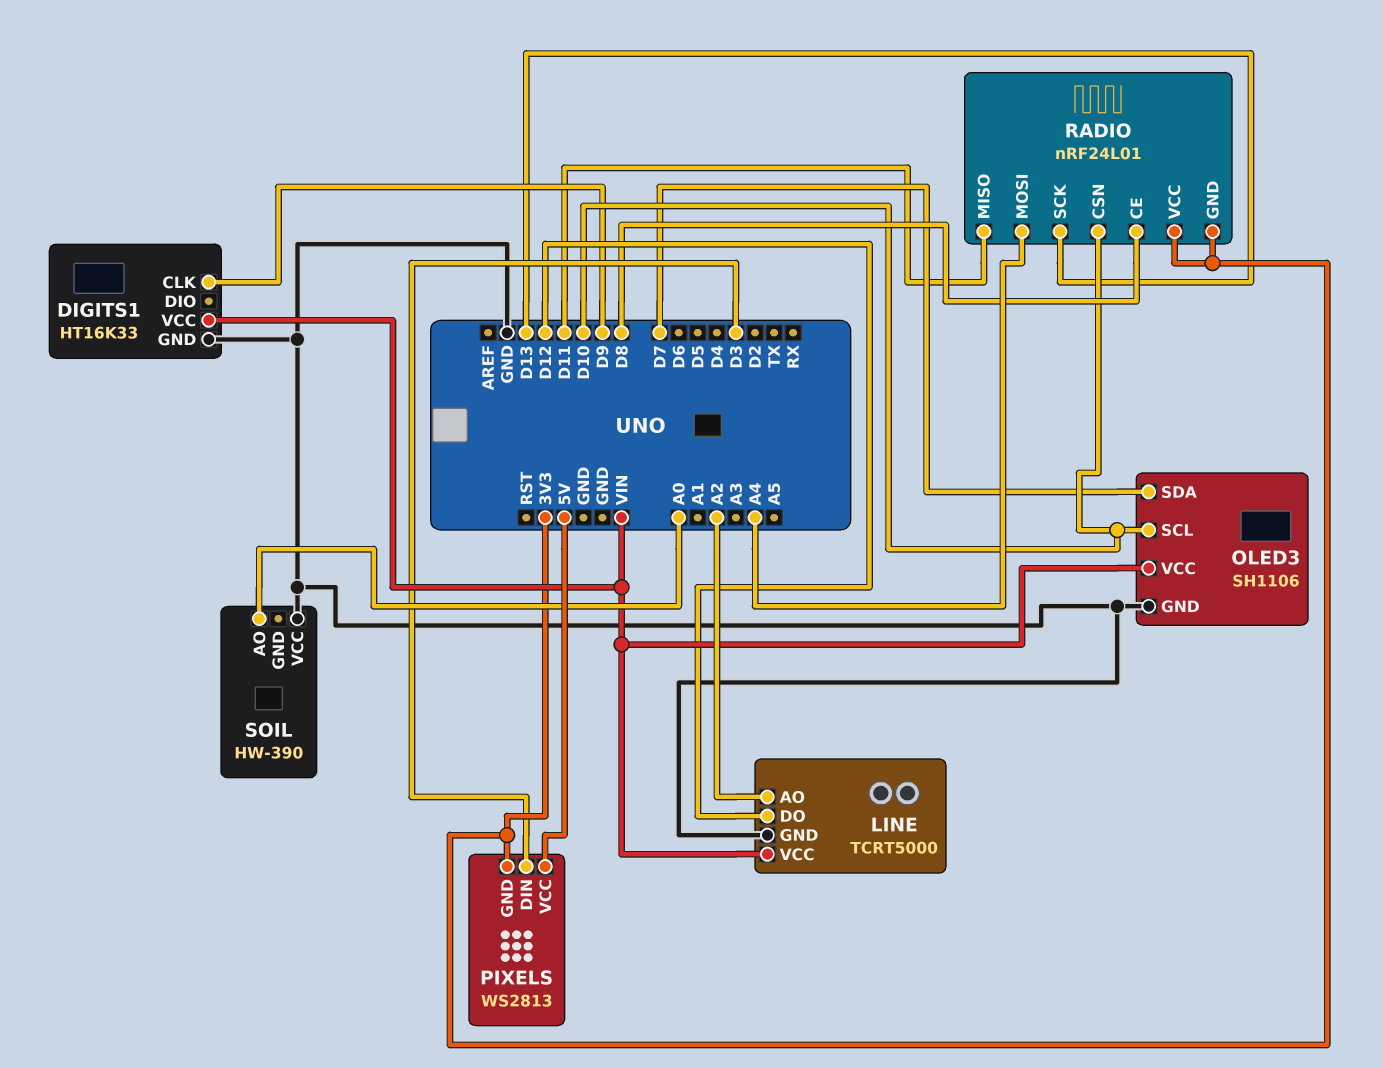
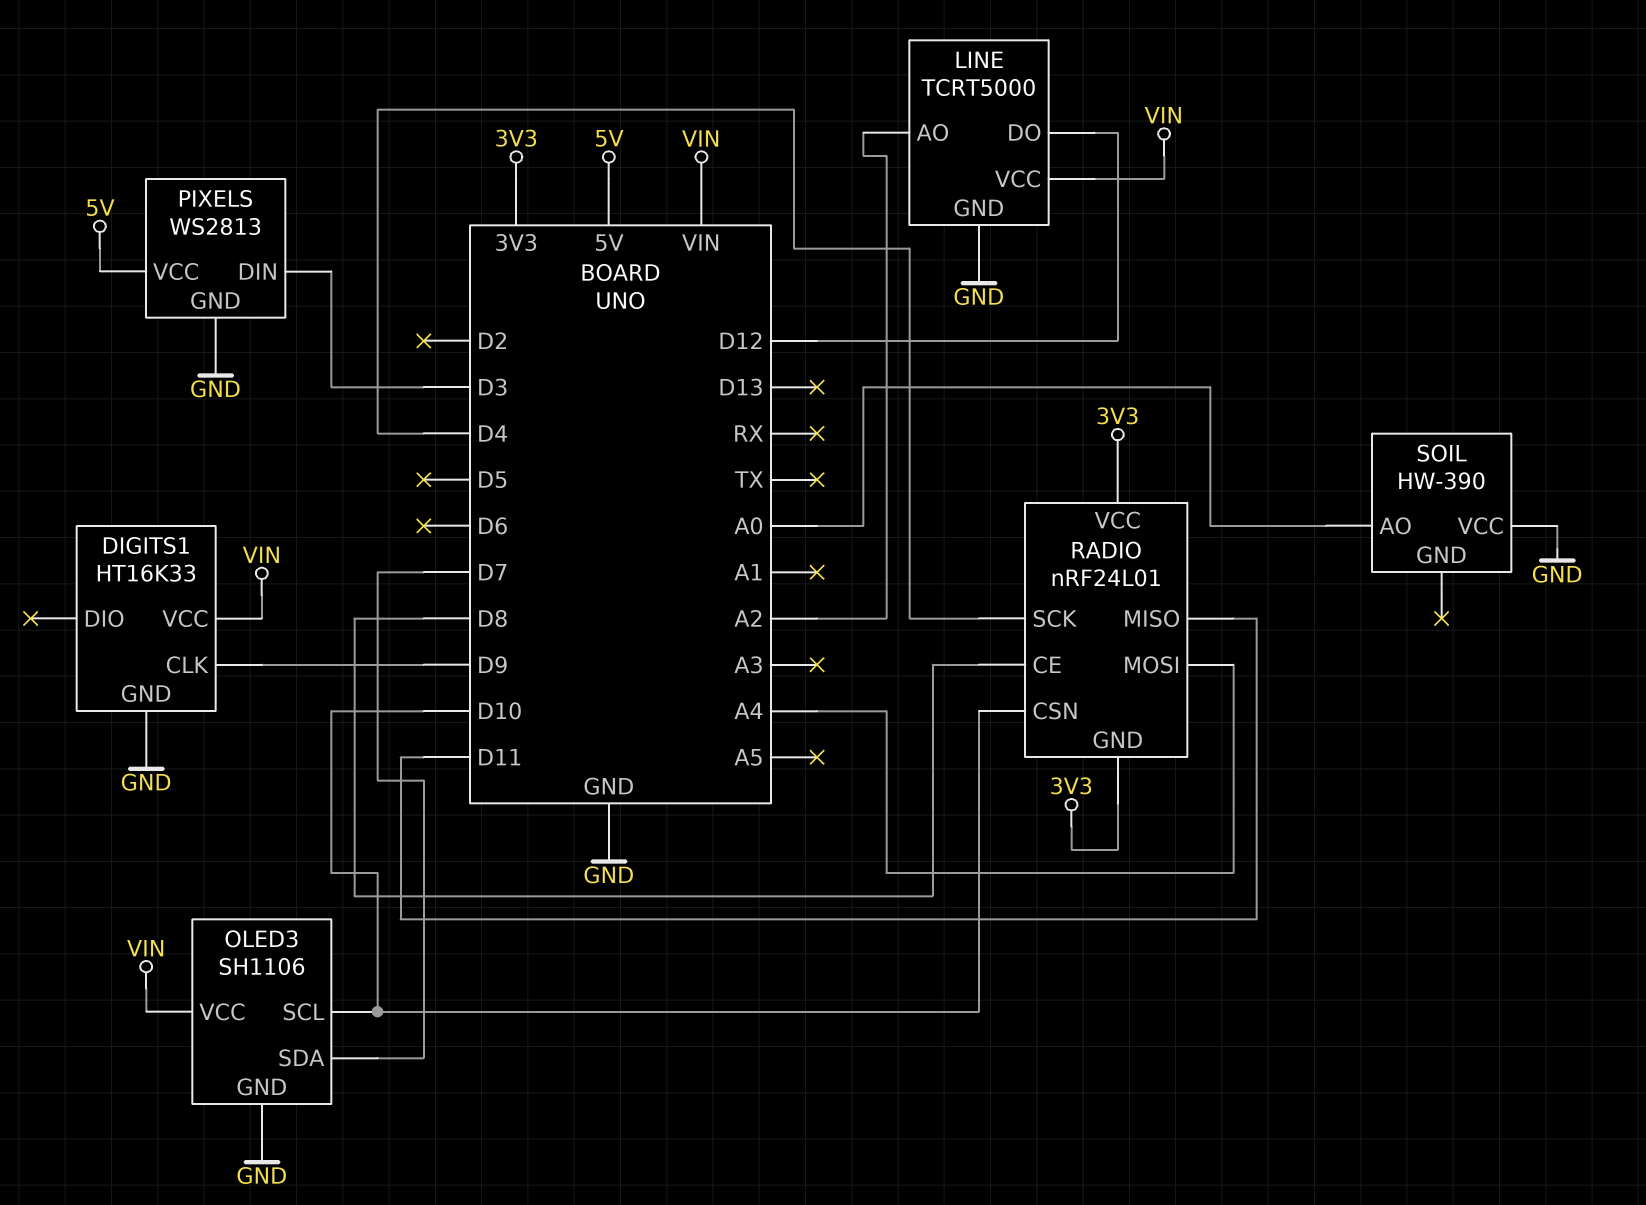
PIXELS pin GND: 3V3 -> GND
RADIO pin SCK: D13 -> D4

